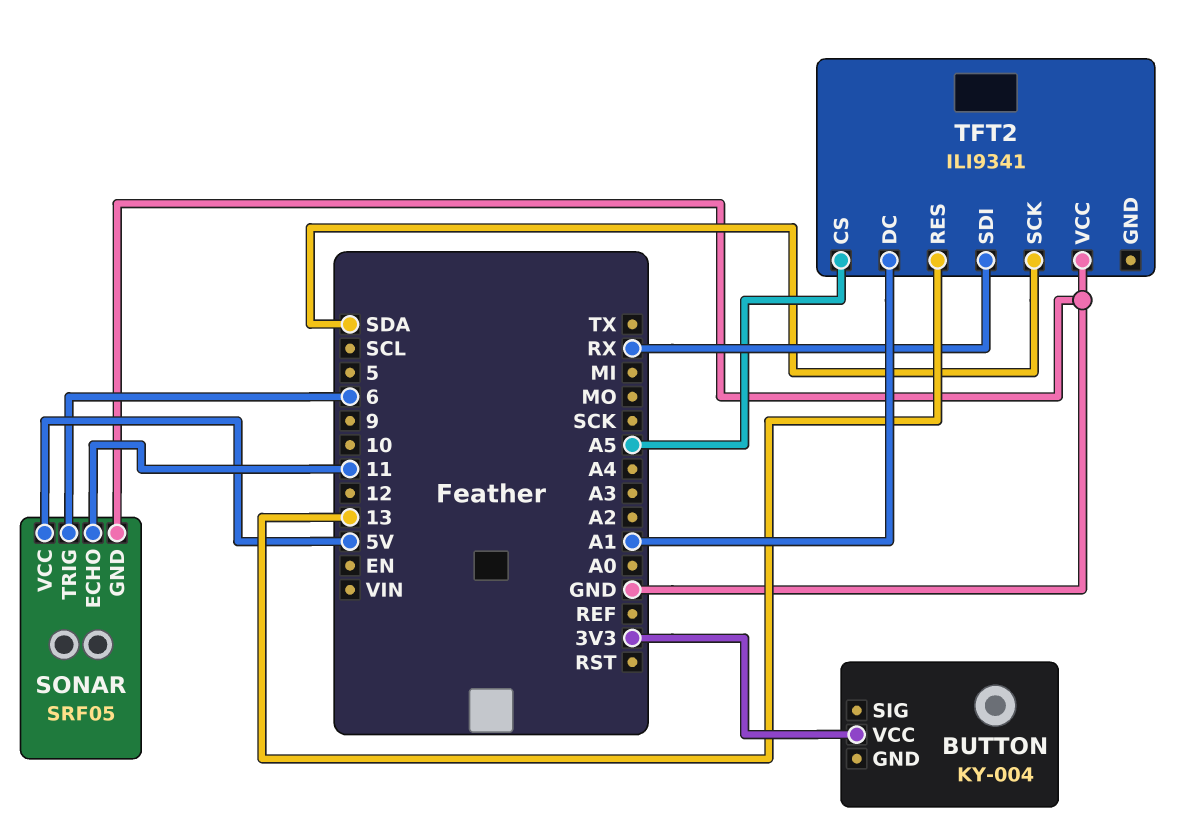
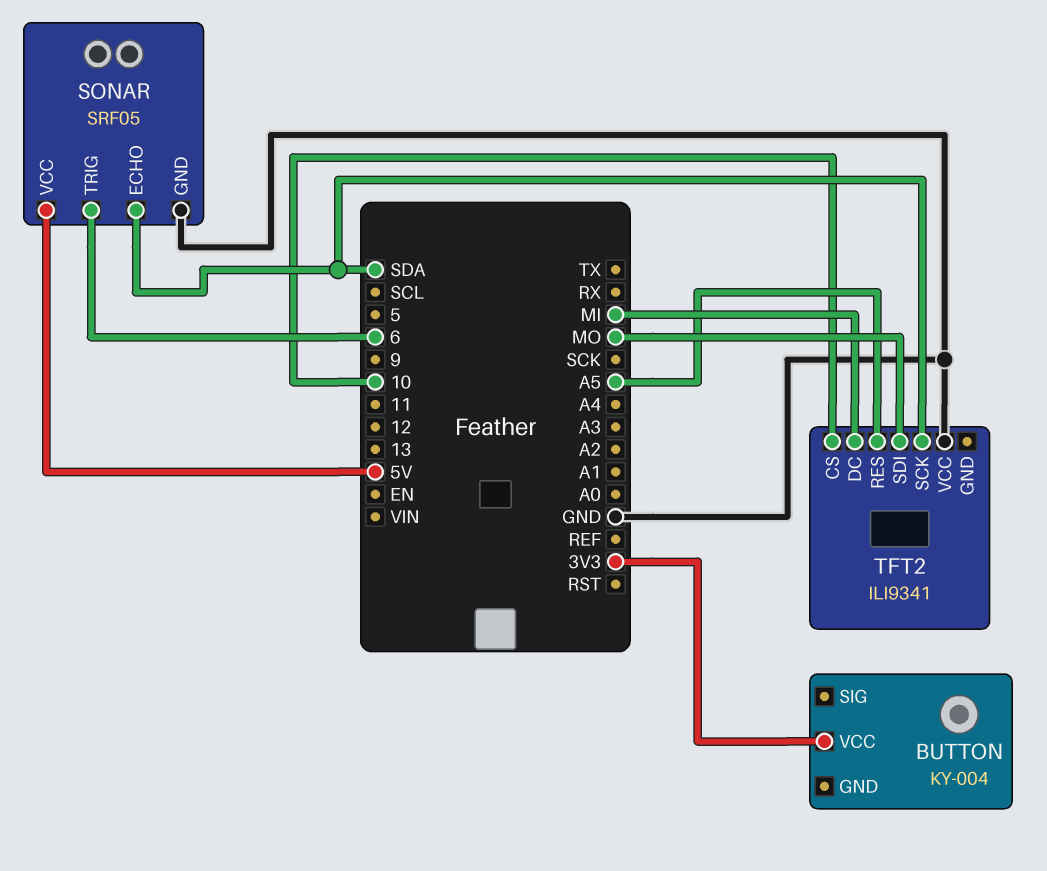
SONAR pin ECHO: 11 -> SDA
TFT2 pin CS: A5 -> 10
TFT2 pin DC: A1 -> MI
TFT2 pin RES: 13 -> A5
TFT2 pin SDI: RX -> MO

